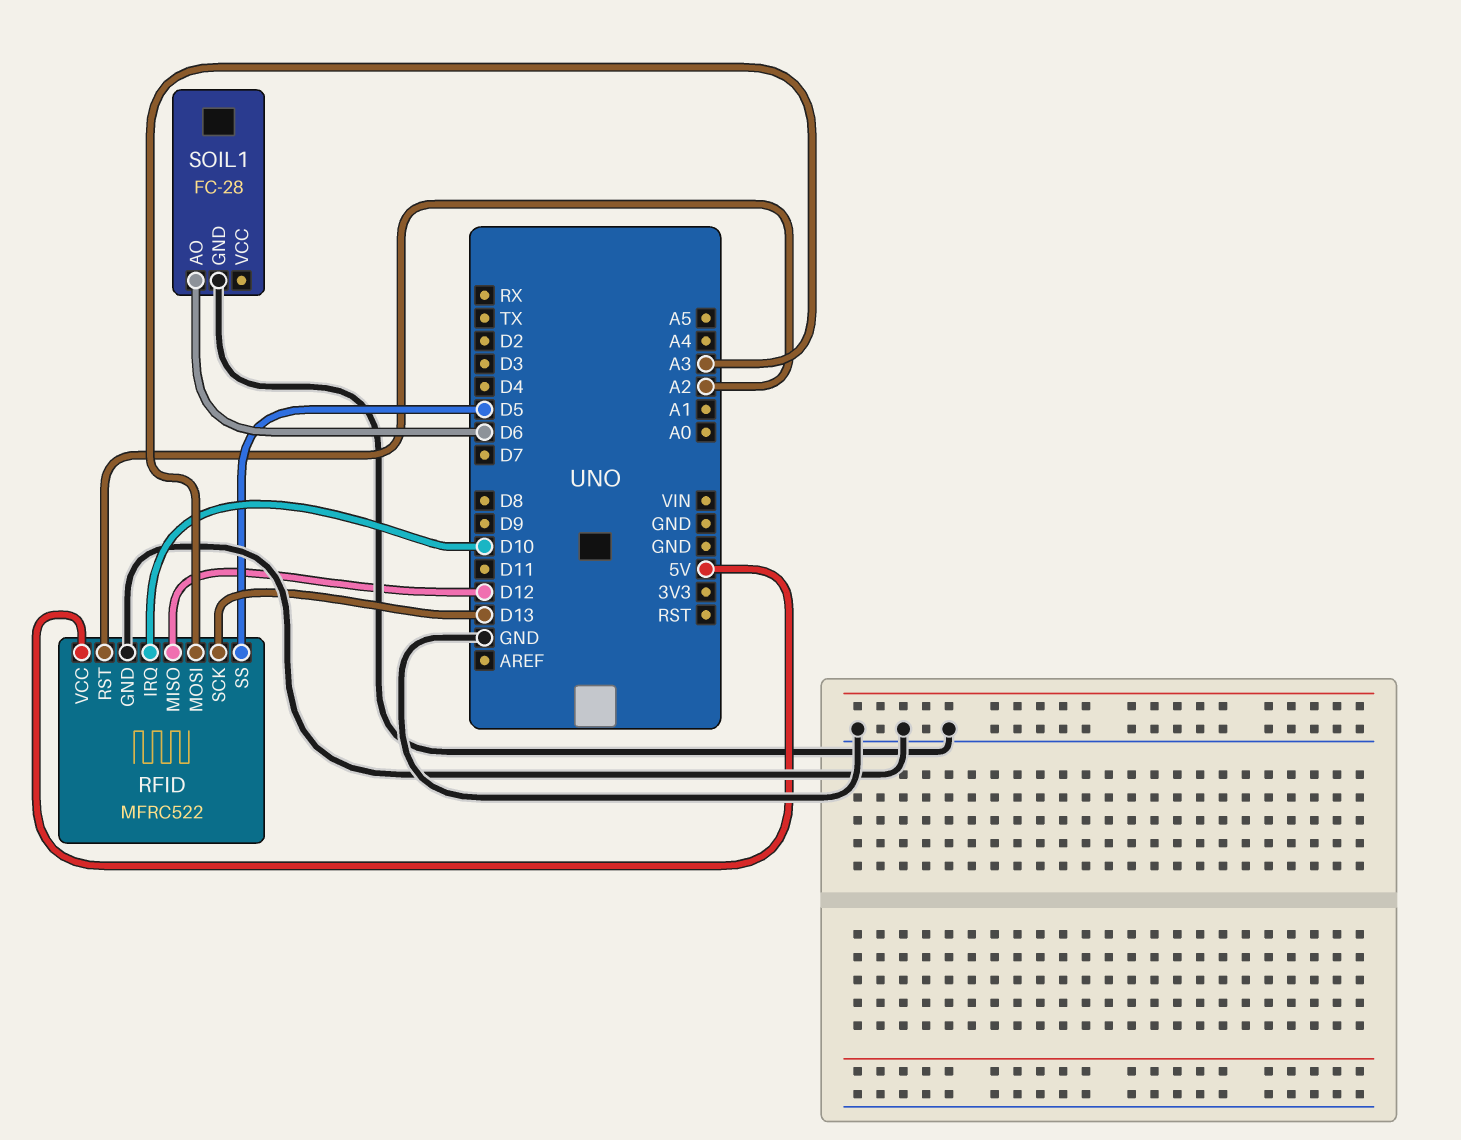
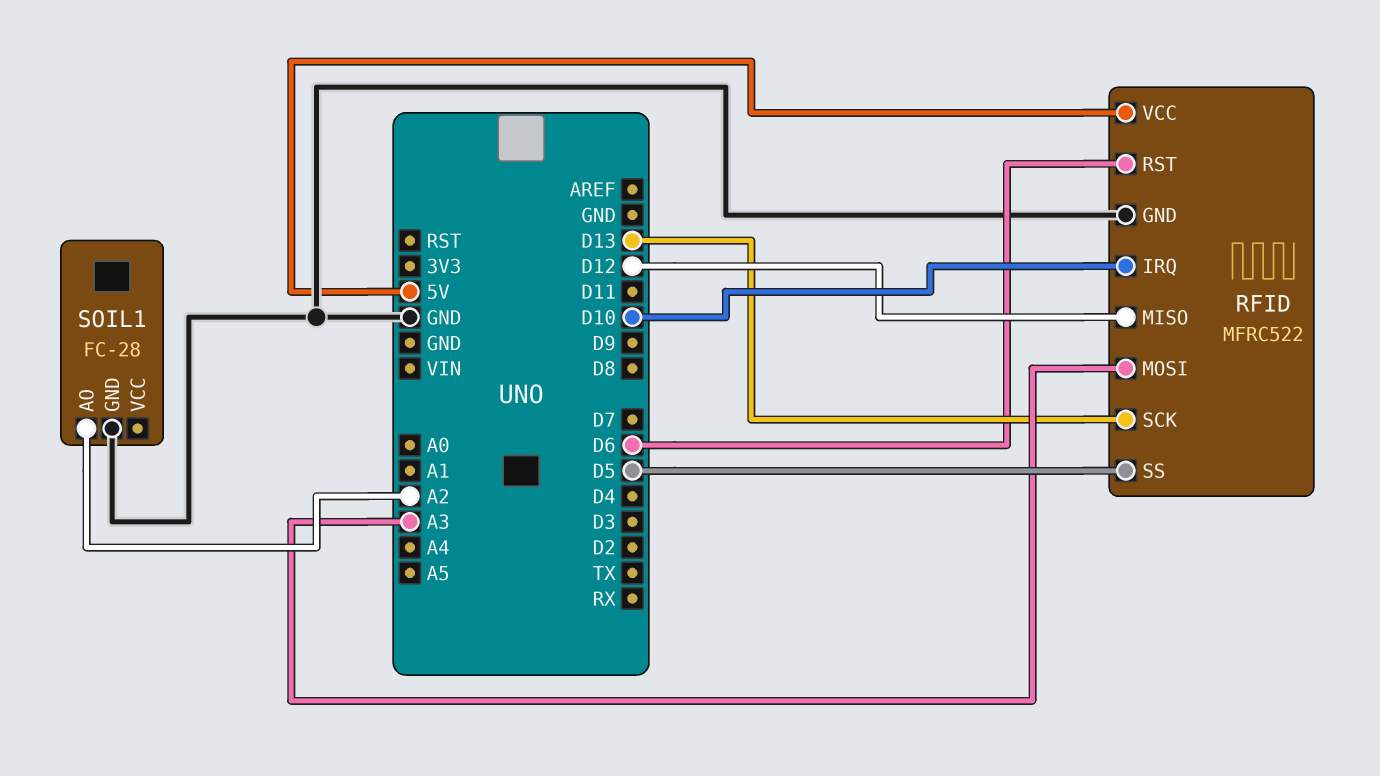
RFID pin RST: A2 -> D6
SOIL1 pin AO: D6 -> A2

